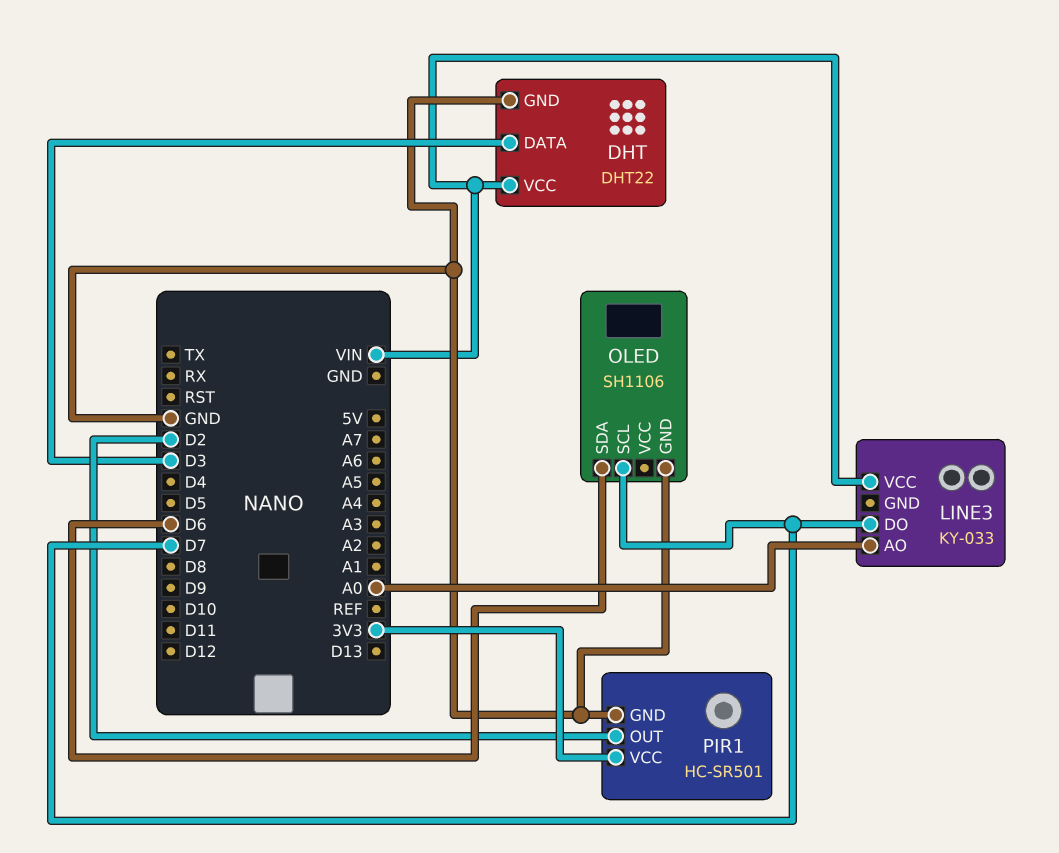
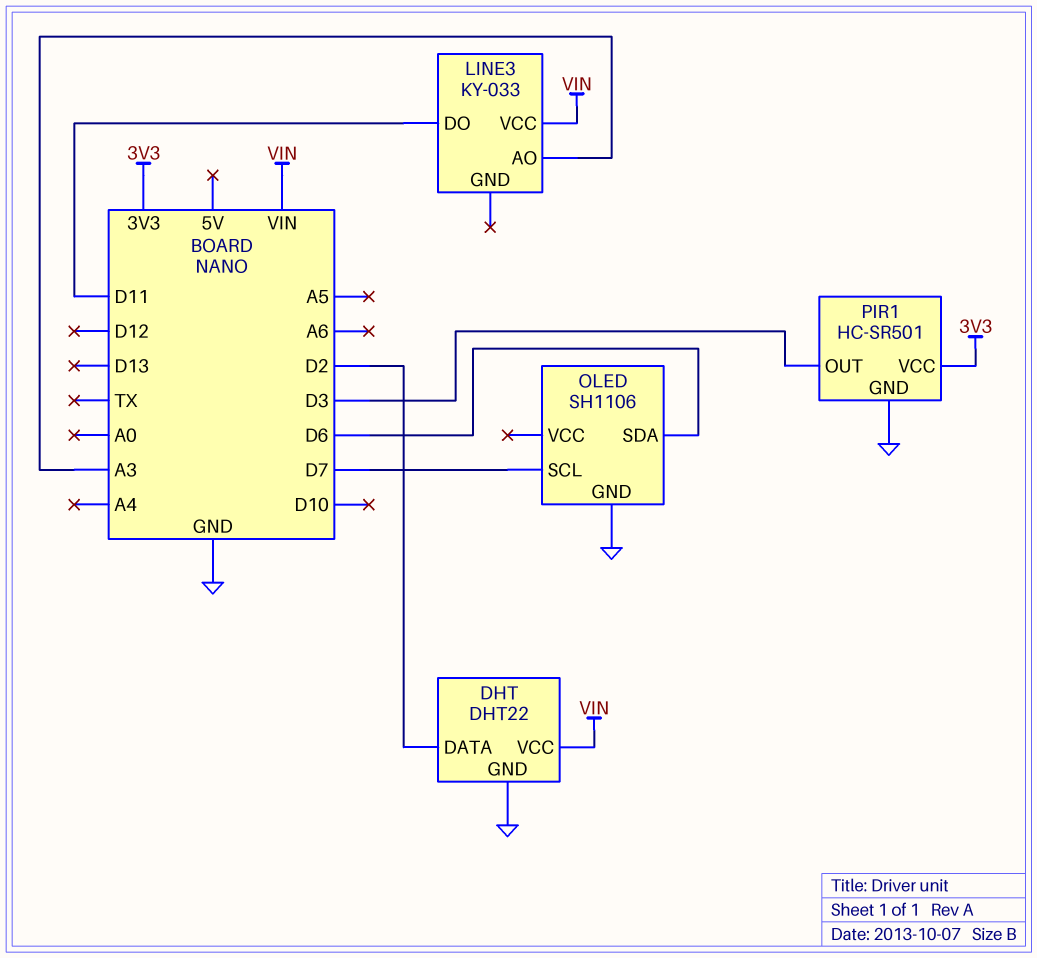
DHT pin DATA: D3 -> D2
LINE3 pin AO: A0 -> A3
LINE3 pin DO: D7 -> D11
PIR1 pin OUT: D2 -> D3

